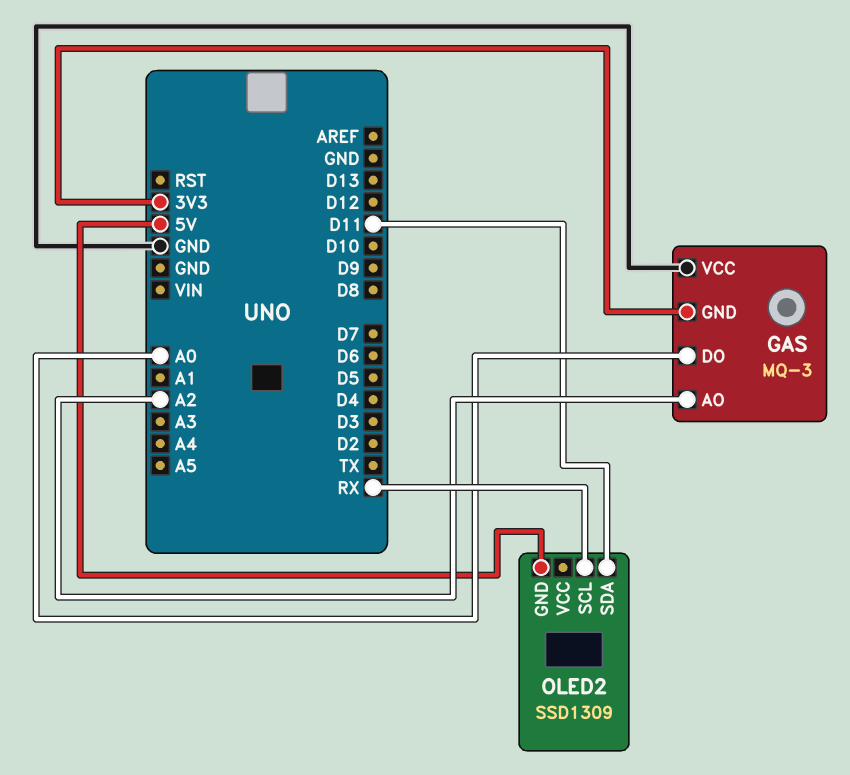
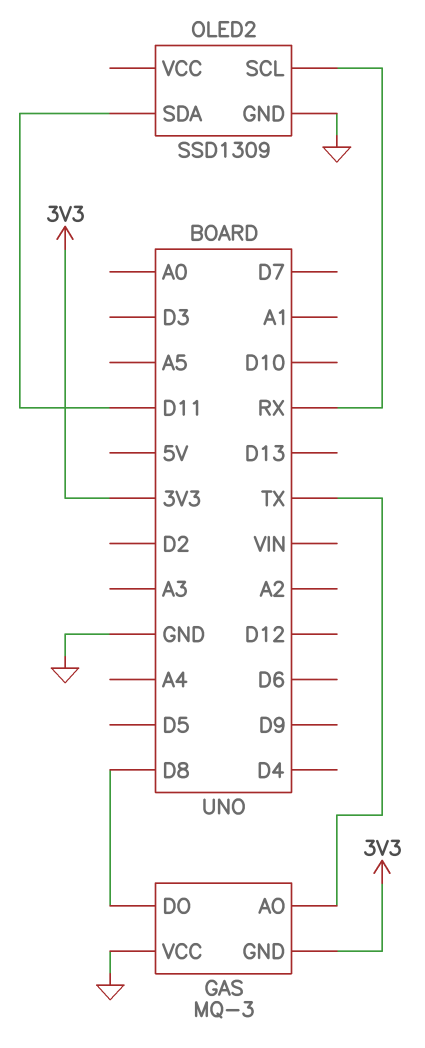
GAS pin AO: A2 -> TX
GAS pin DO: A0 -> D8
OLED2 pin GND: 5V -> GND

